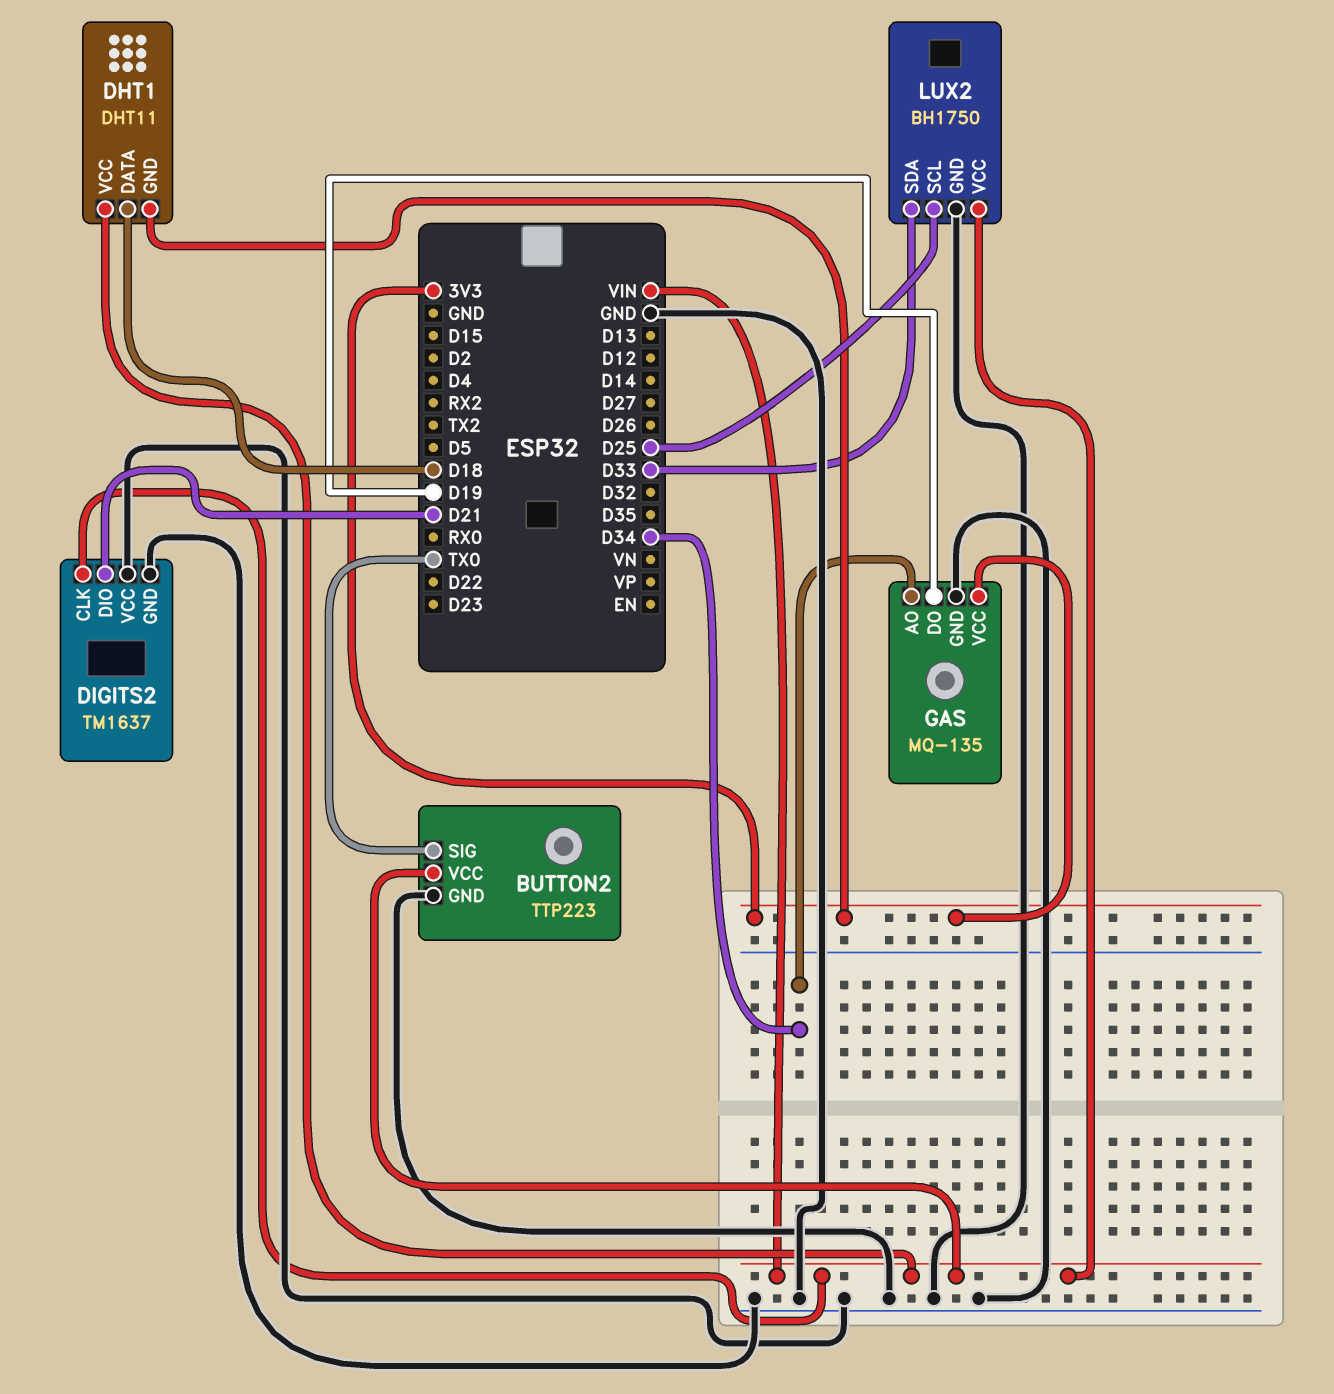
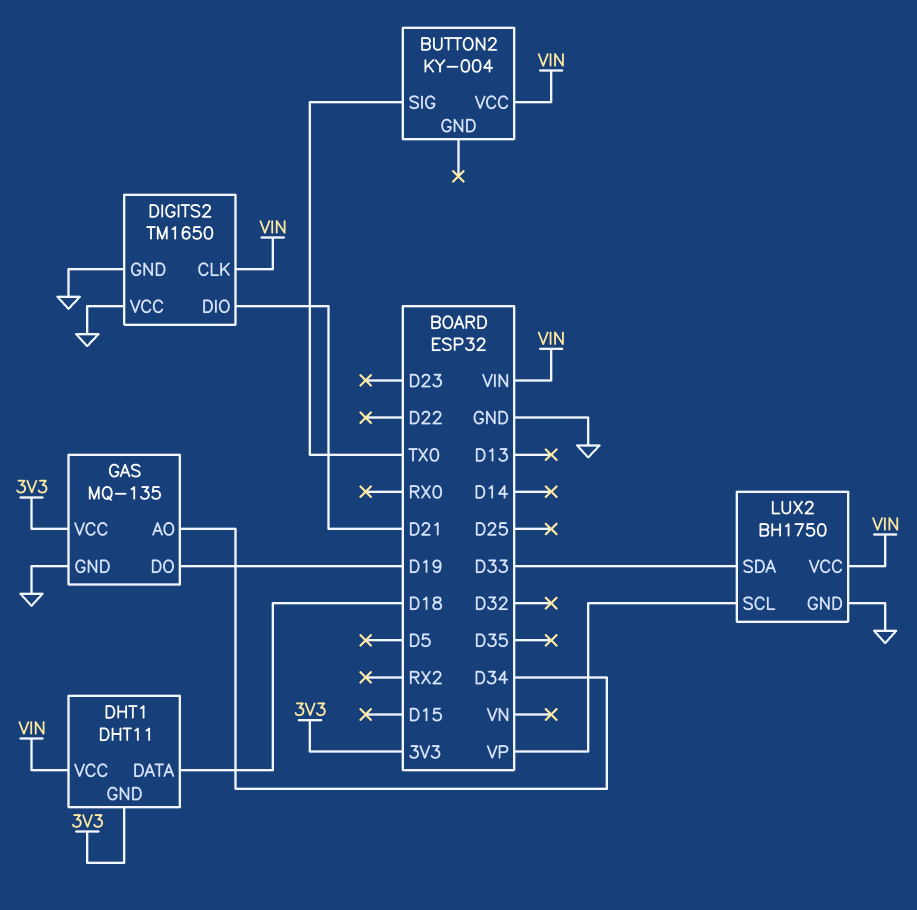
BUTTON2: TTP223 -> KY-004
BUTTON2 pin GND: GND -> none
DIGITS2: TM1637 -> TM1650
LUX2 pin SCL: D25 -> VP

